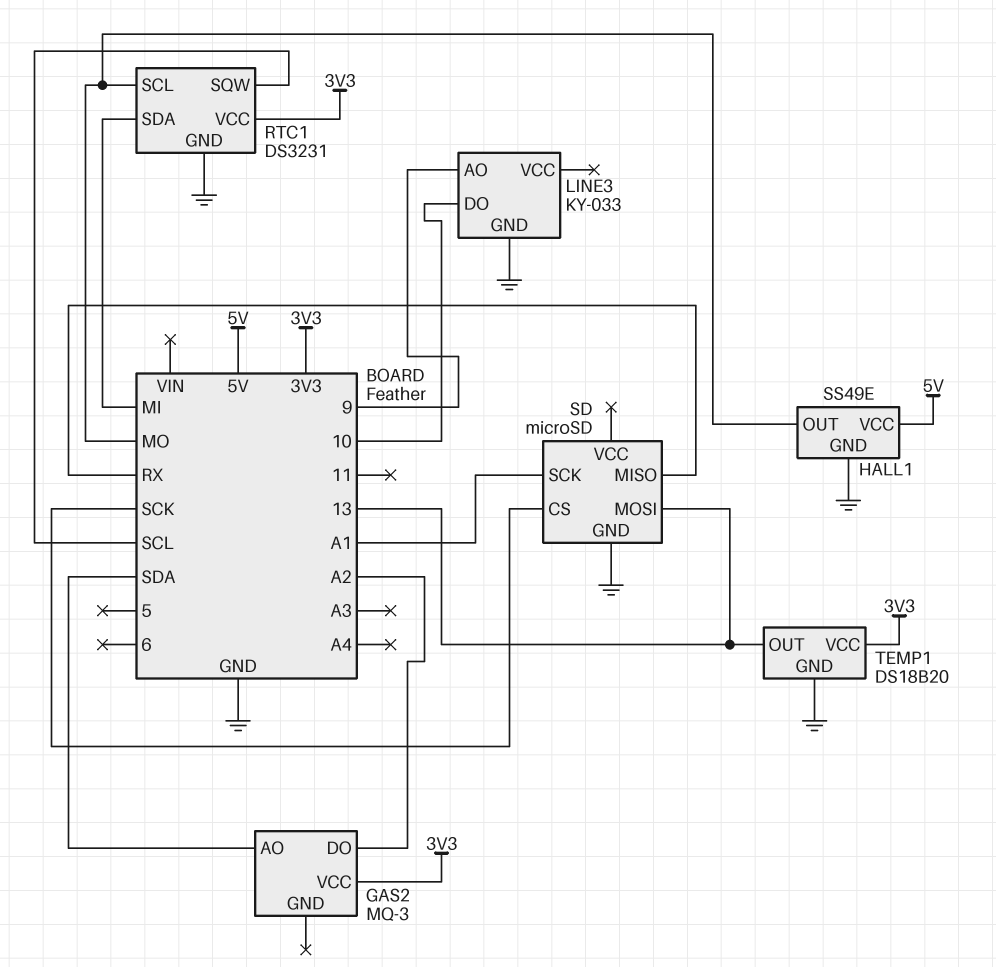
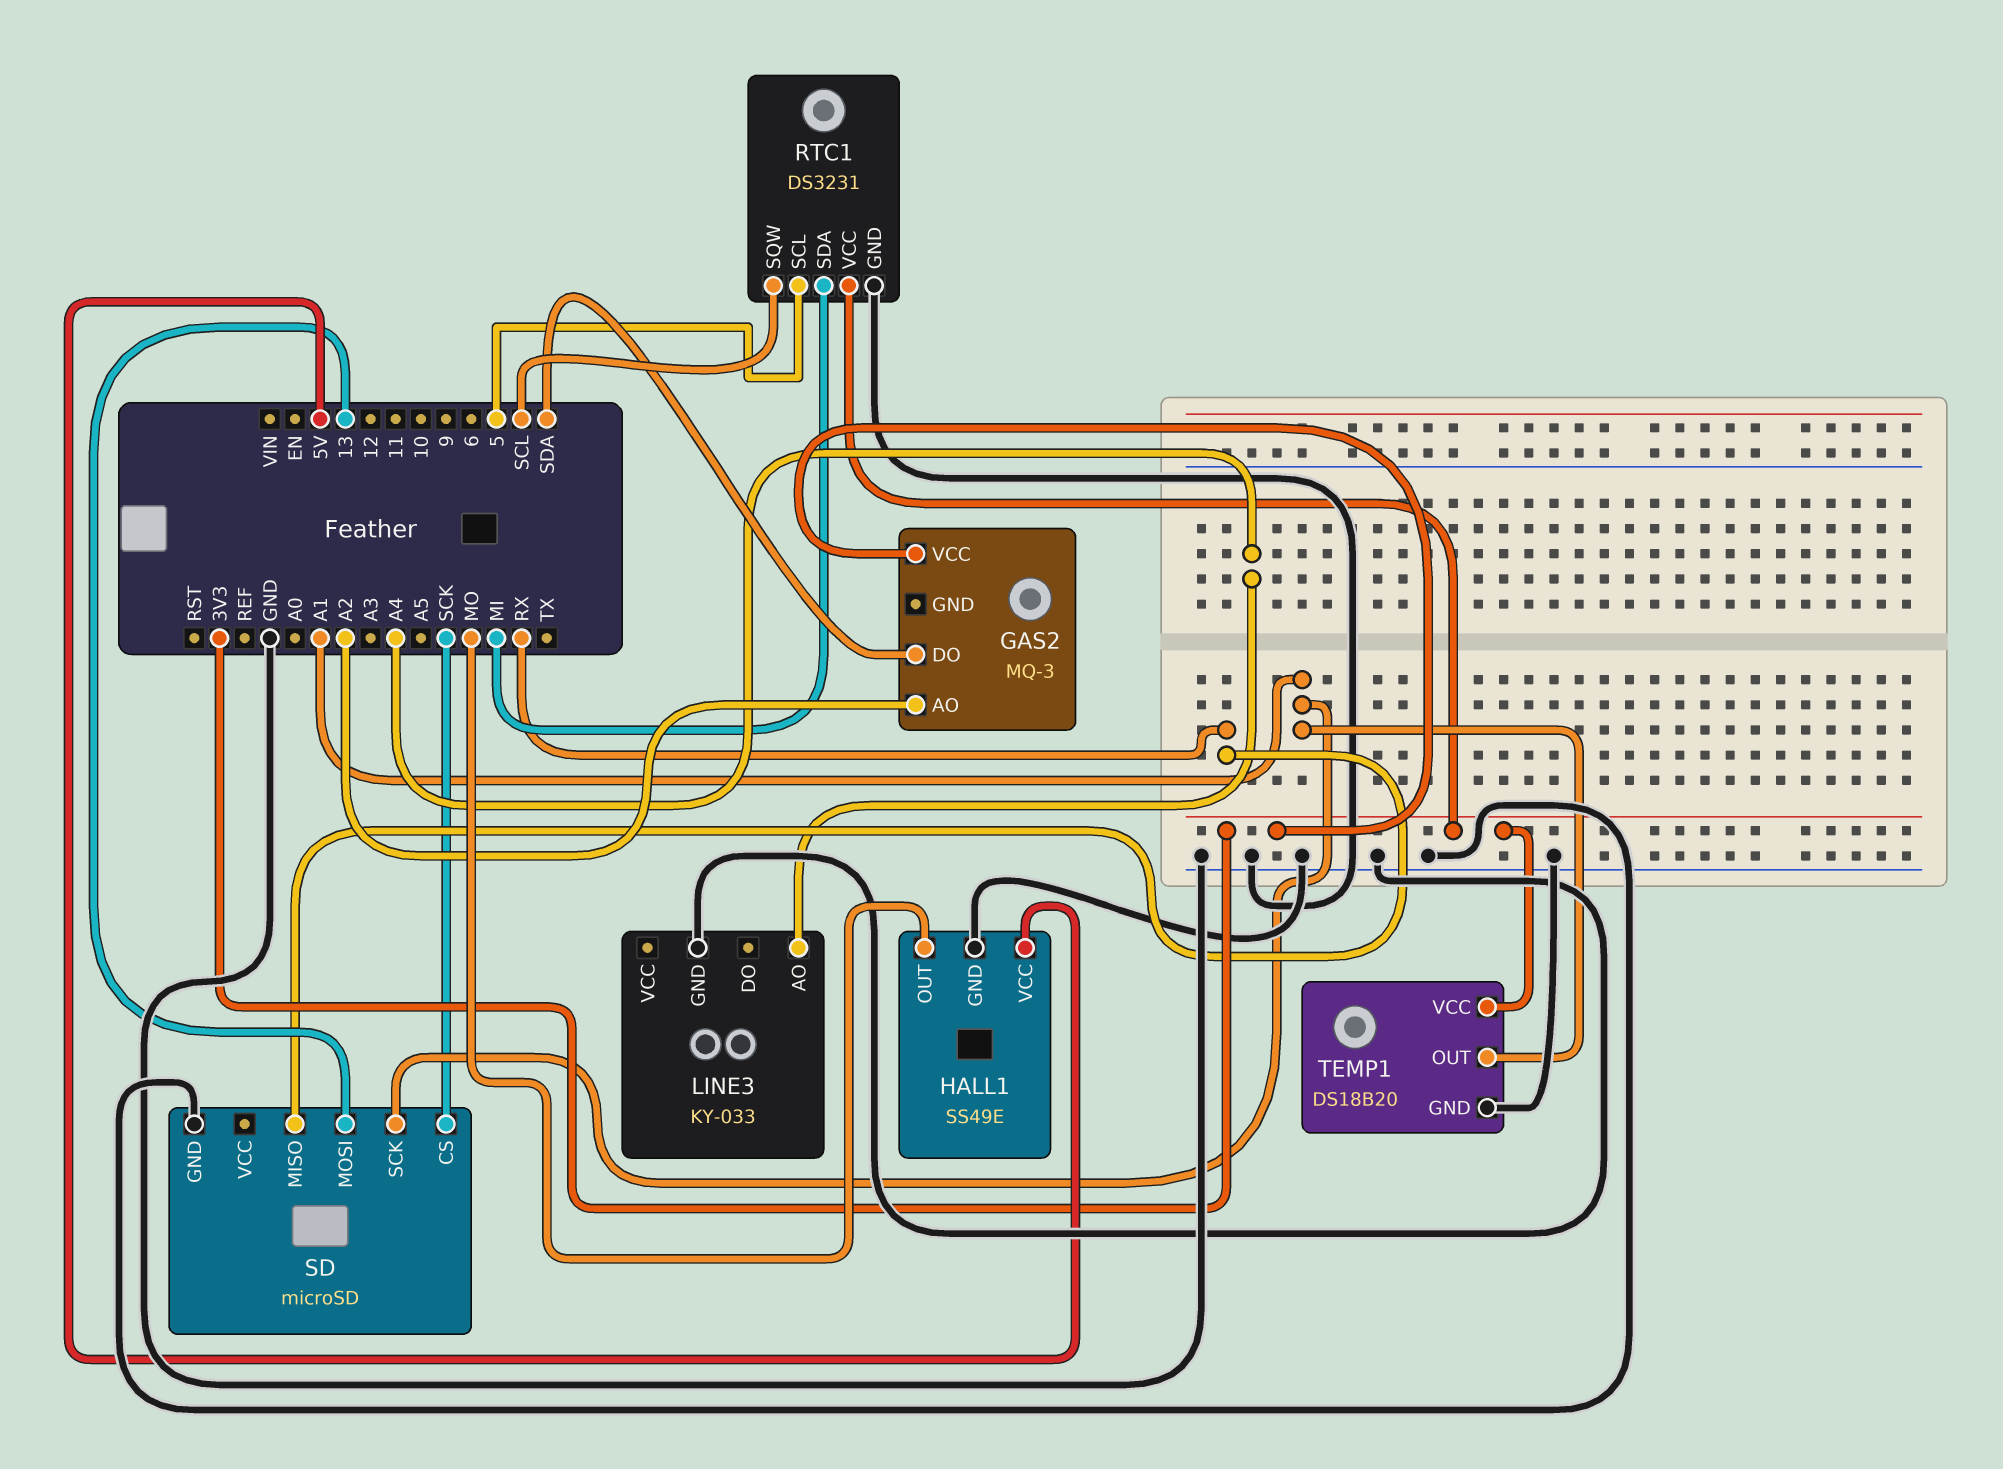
GAS2 pin AO: SDA -> A2
GAS2 pin DO: A2 -> SDA
LINE3 pin AO: 9 -> A4
LINE3 pin DO: 10 -> none
RTC1 pin SCL: MO -> 5
TEMP1 pin OUT: 13 -> A1

